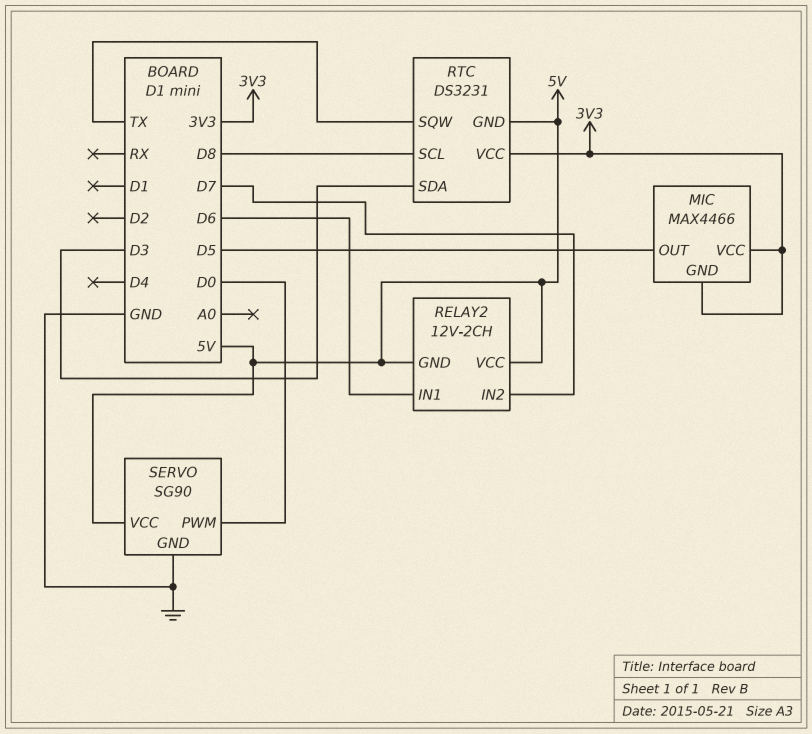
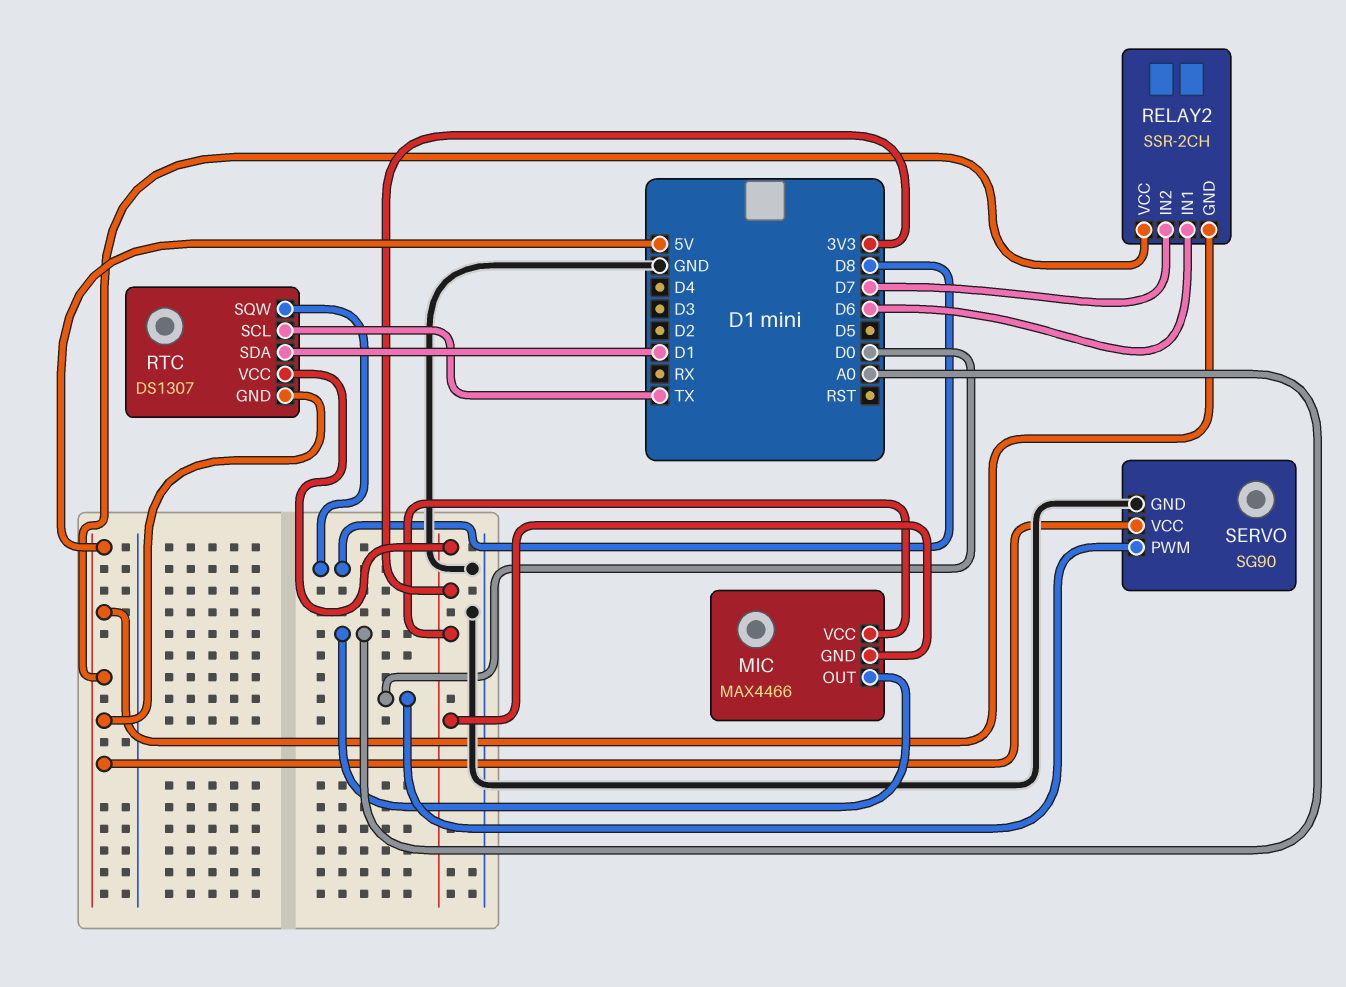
MIC pin OUT: D5 -> A0
RELAY2: 12V-2CH -> SSR-2CH
RTC: DS3231 -> DS1307
RTC pin SCL: D8 -> TX
RTC pin SDA: D3 -> D1
RTC pin SQW: TX -> D8

